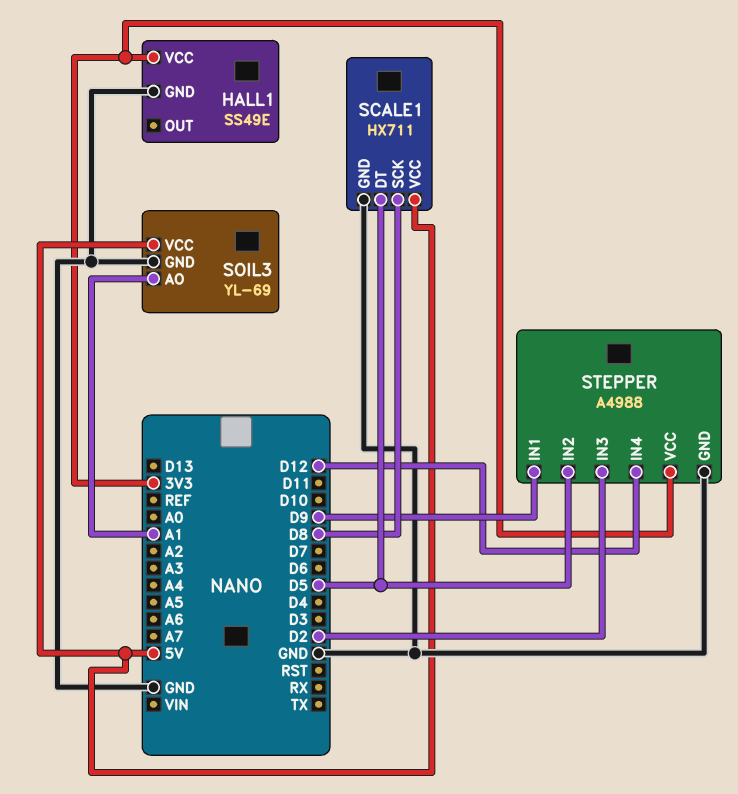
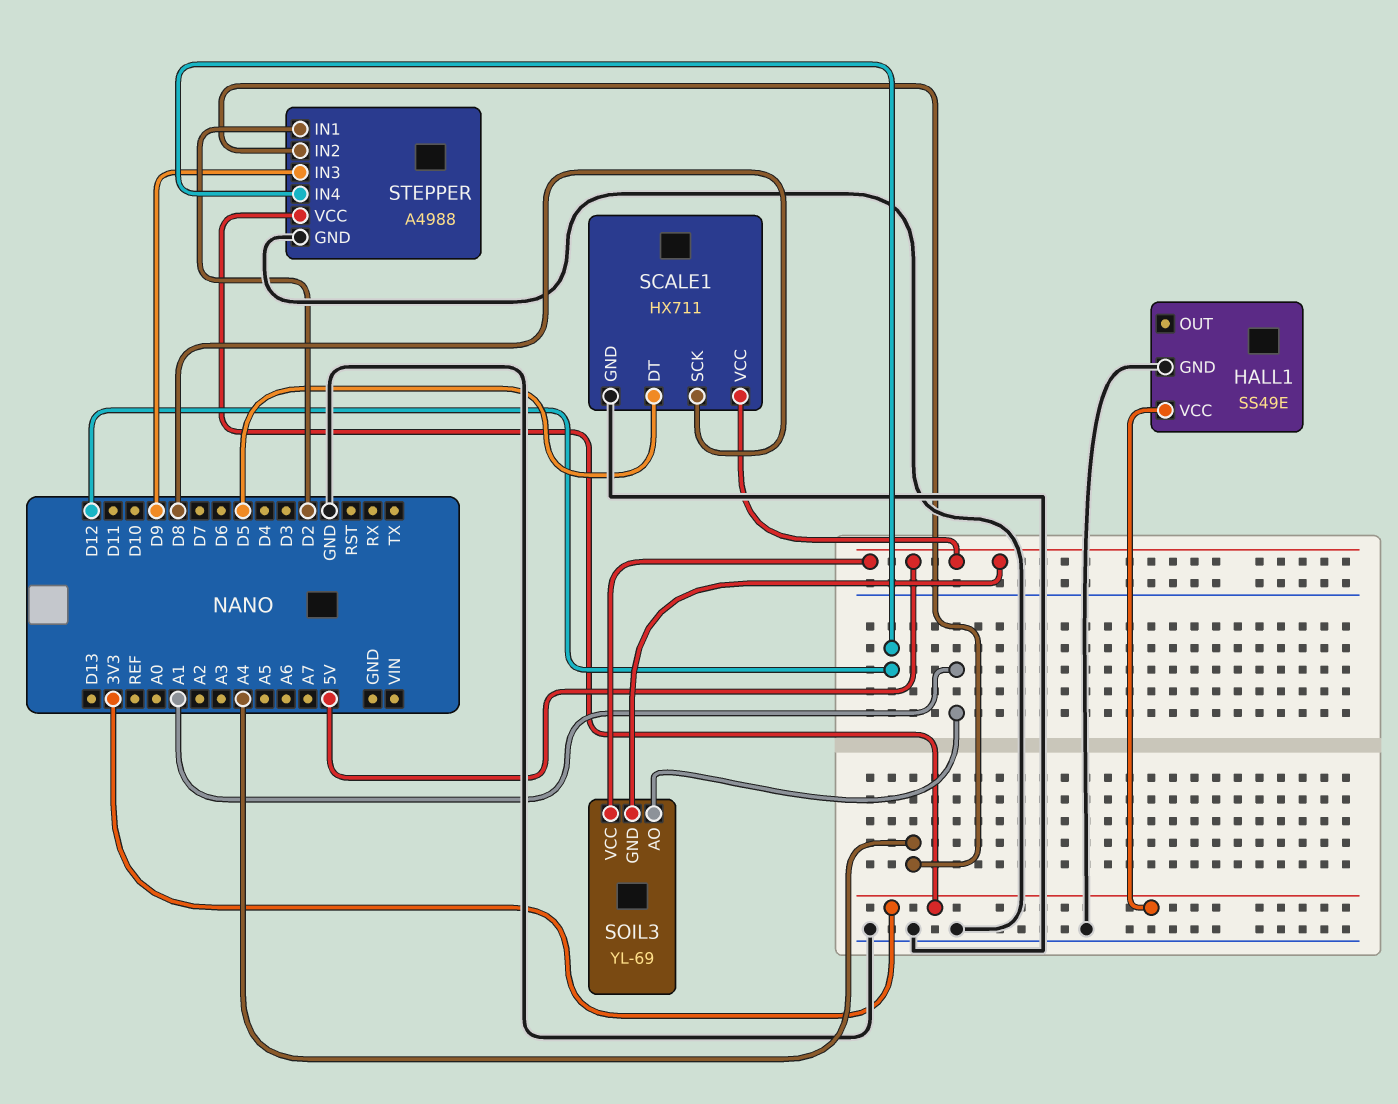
SOIL3 pin GND: GND -> 5V
STEPPER pin IN1: D9 -> D2
STEPPER pin IN2: D5 -> A4
STEPPER pin IN3: D2 -> D9

